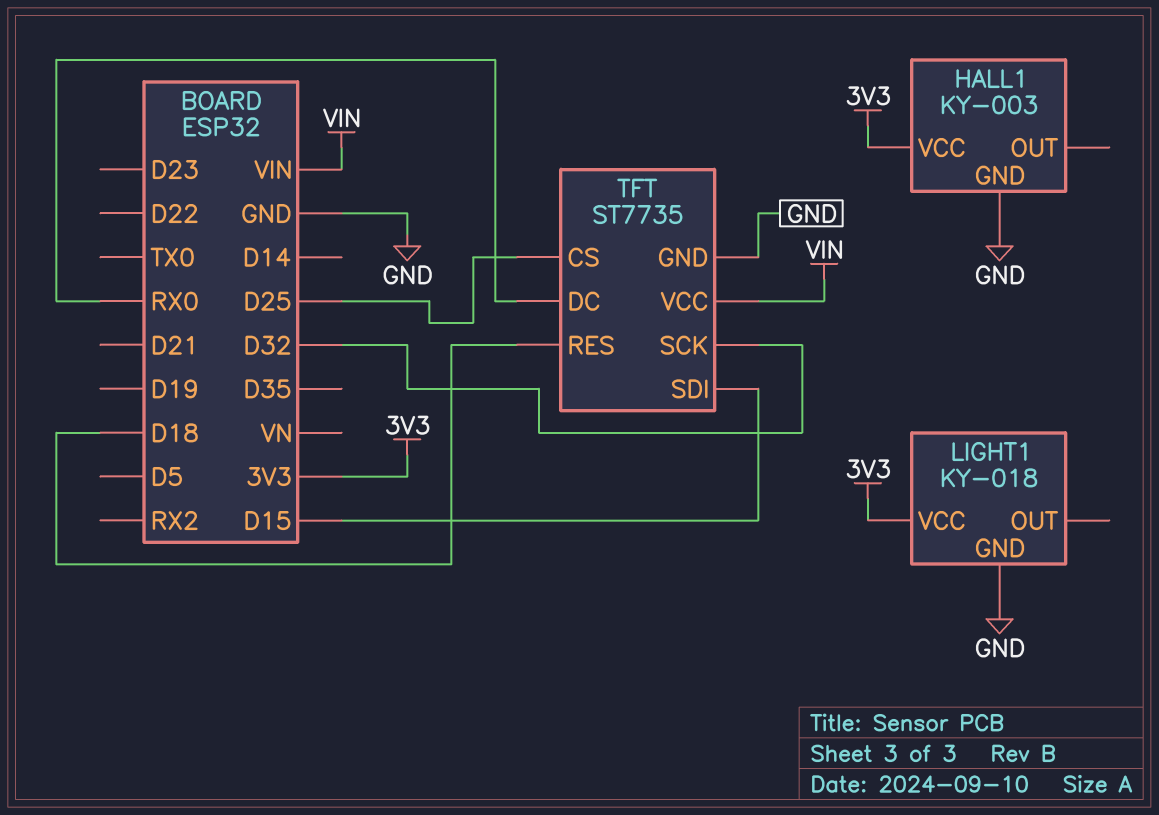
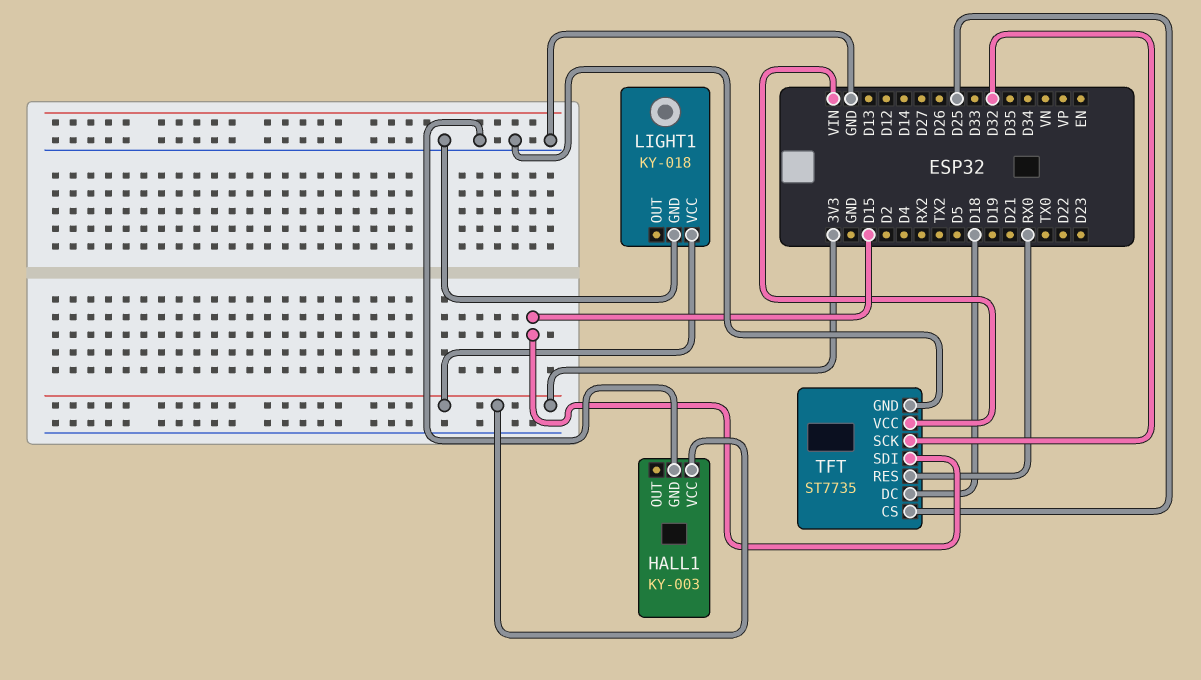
TFT pin DC: RX0 -> D18
TFT pin RES: D18 -> RX0

